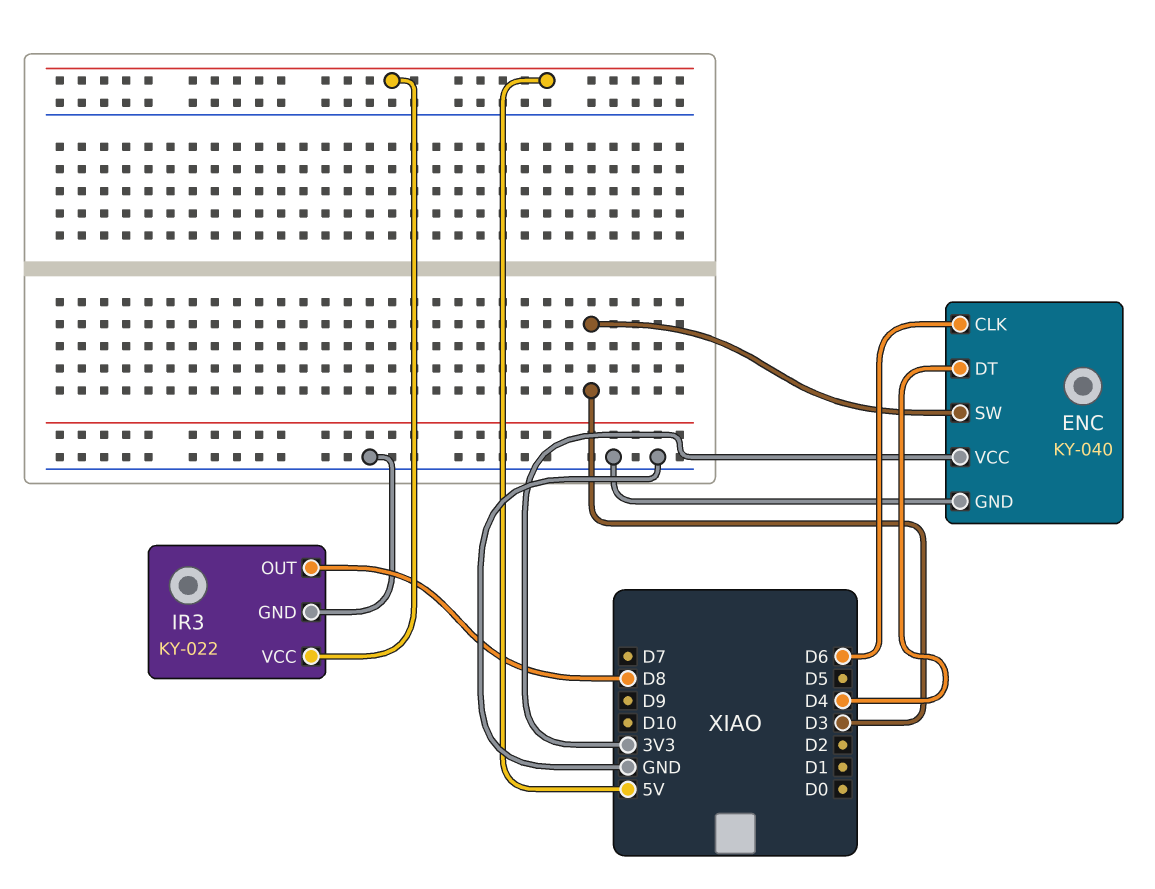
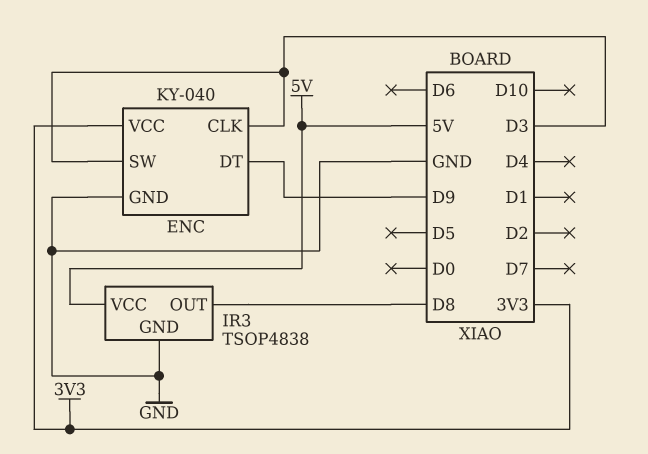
ENC pin CLK: D6 -> D3
ENC pin DT: D4 -> D9
IR3: KY-022 -> TSOP4838

